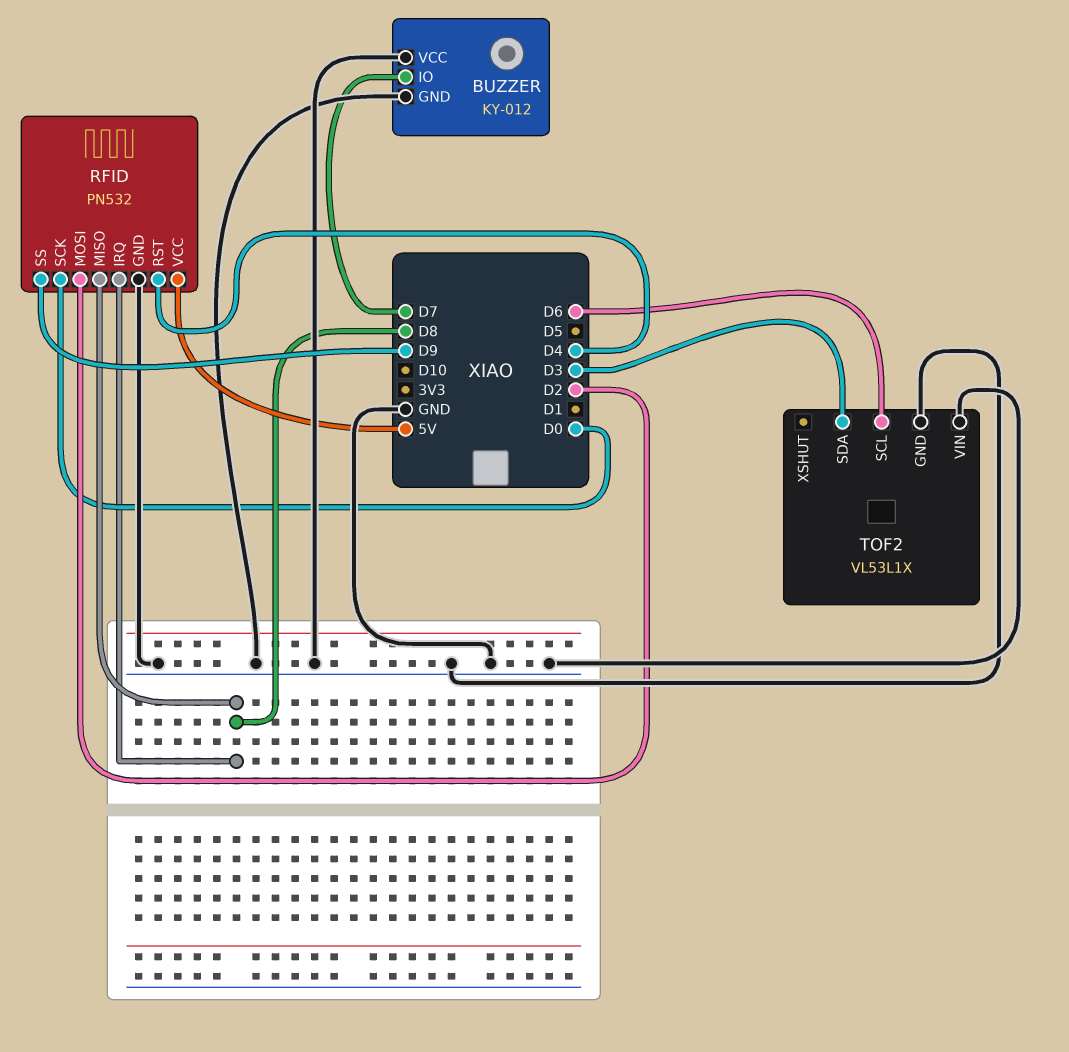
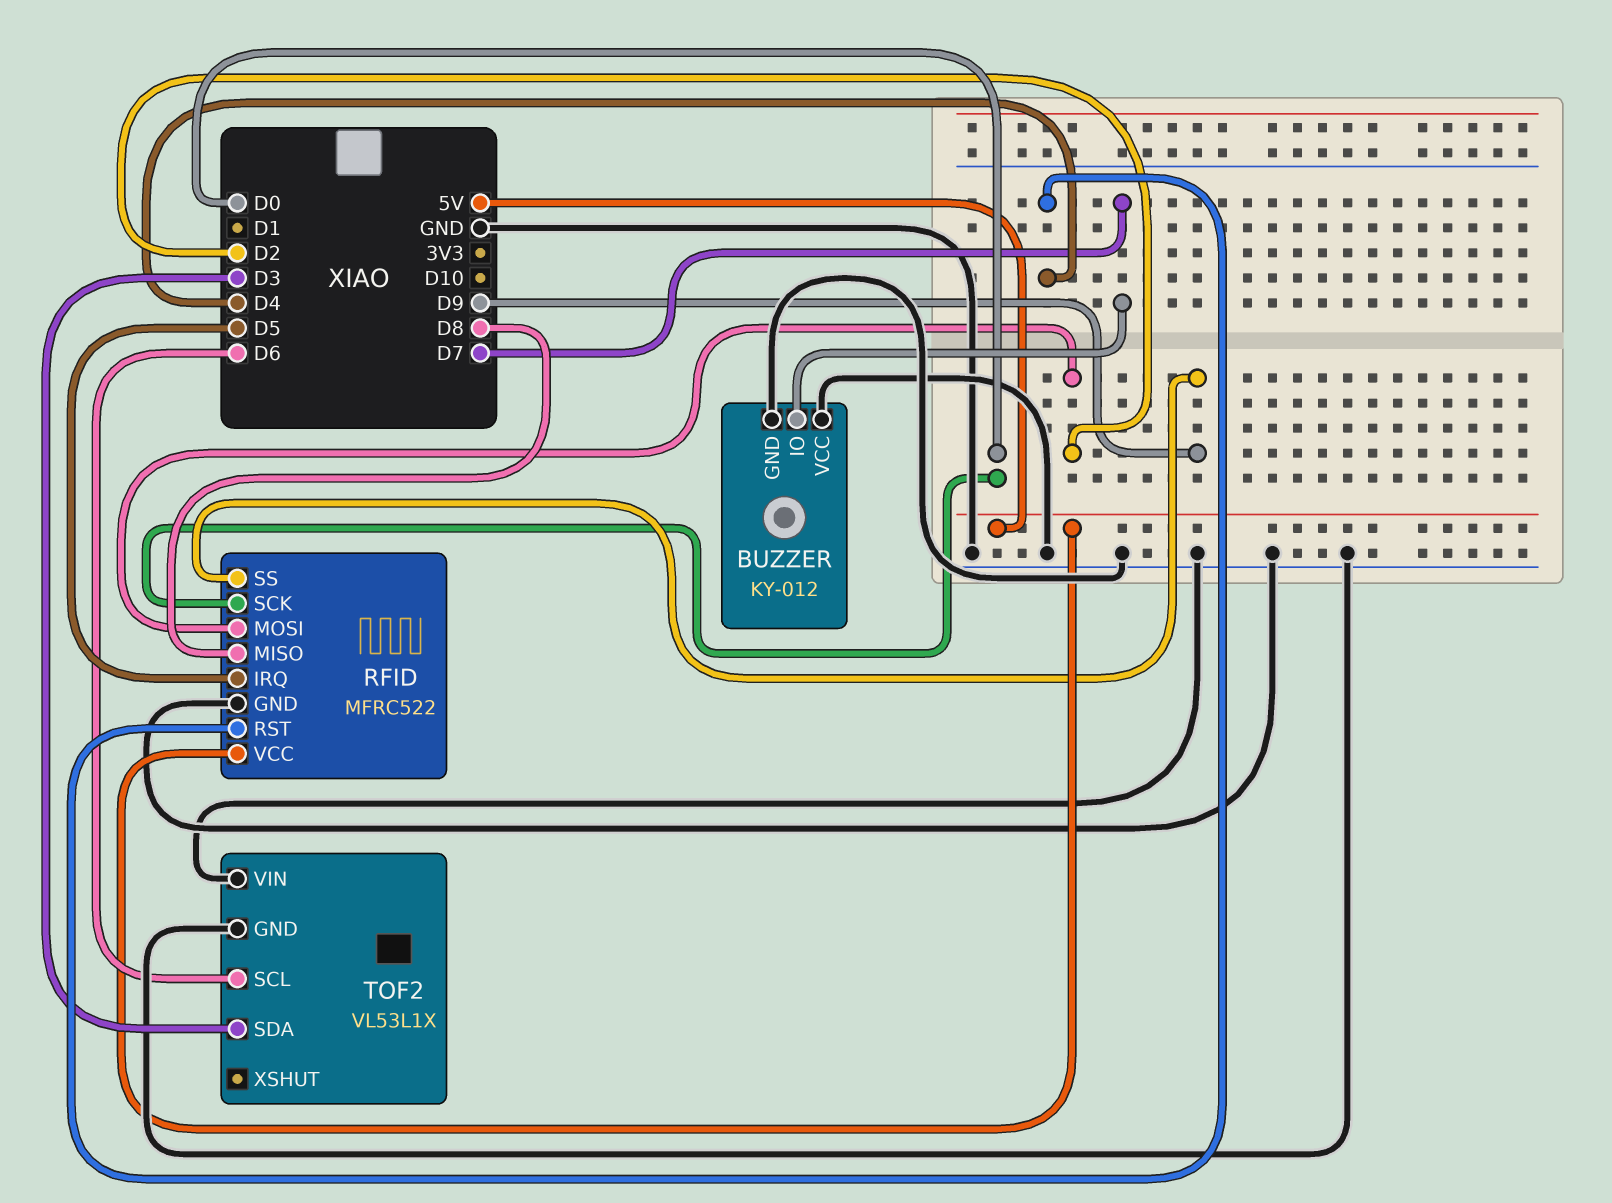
RFID: PN532 -> MFRC522
RFID pin IRQ: D8 -> D5

